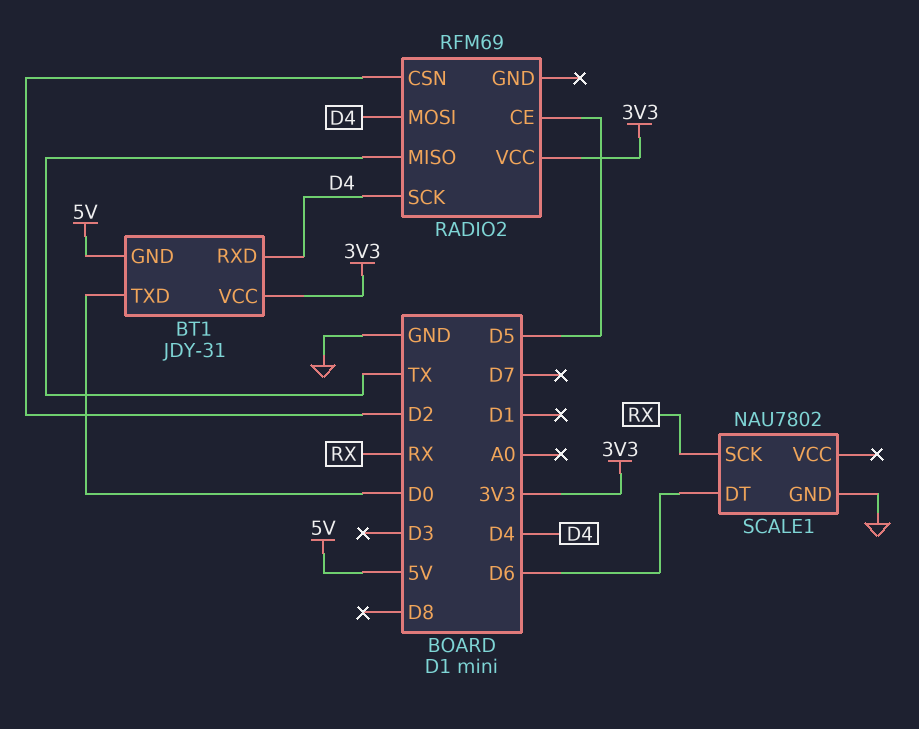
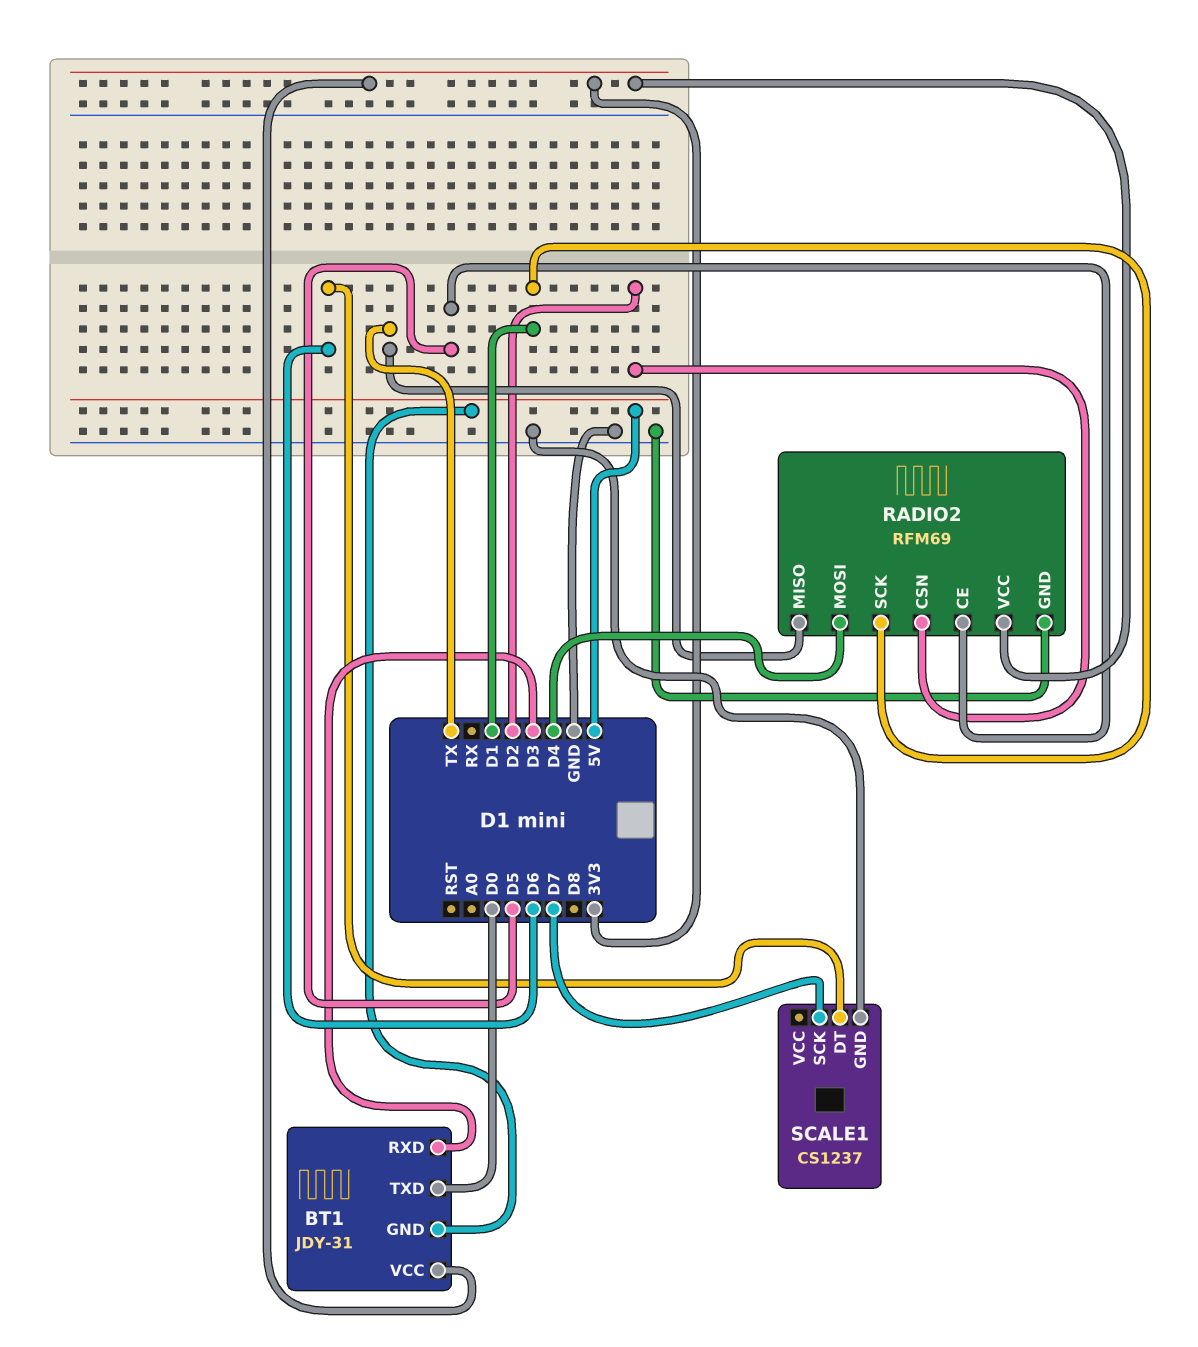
BT1 pin RXD: D4 -> D3
RADIO2 pin GND: none -> GND
RADIO2 pin SCK: D4 -> D1
SCALE1: NAU7802 -> CS1237
SCALE1 pin SCK: RX -> D7

